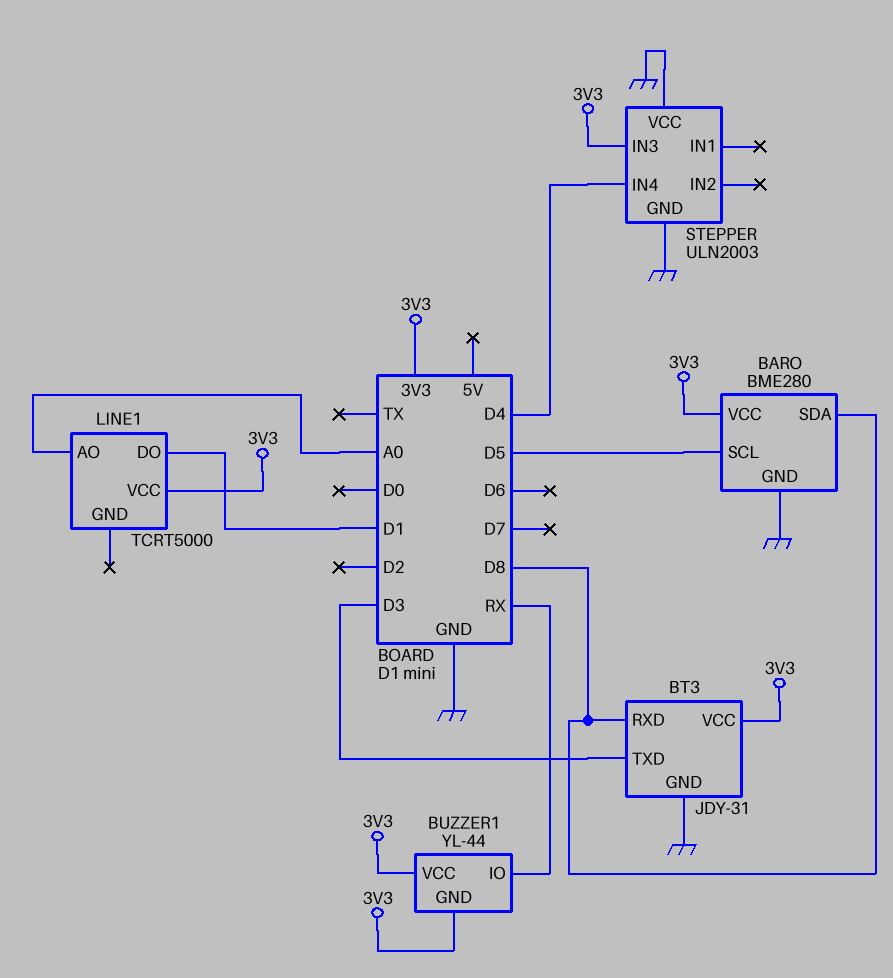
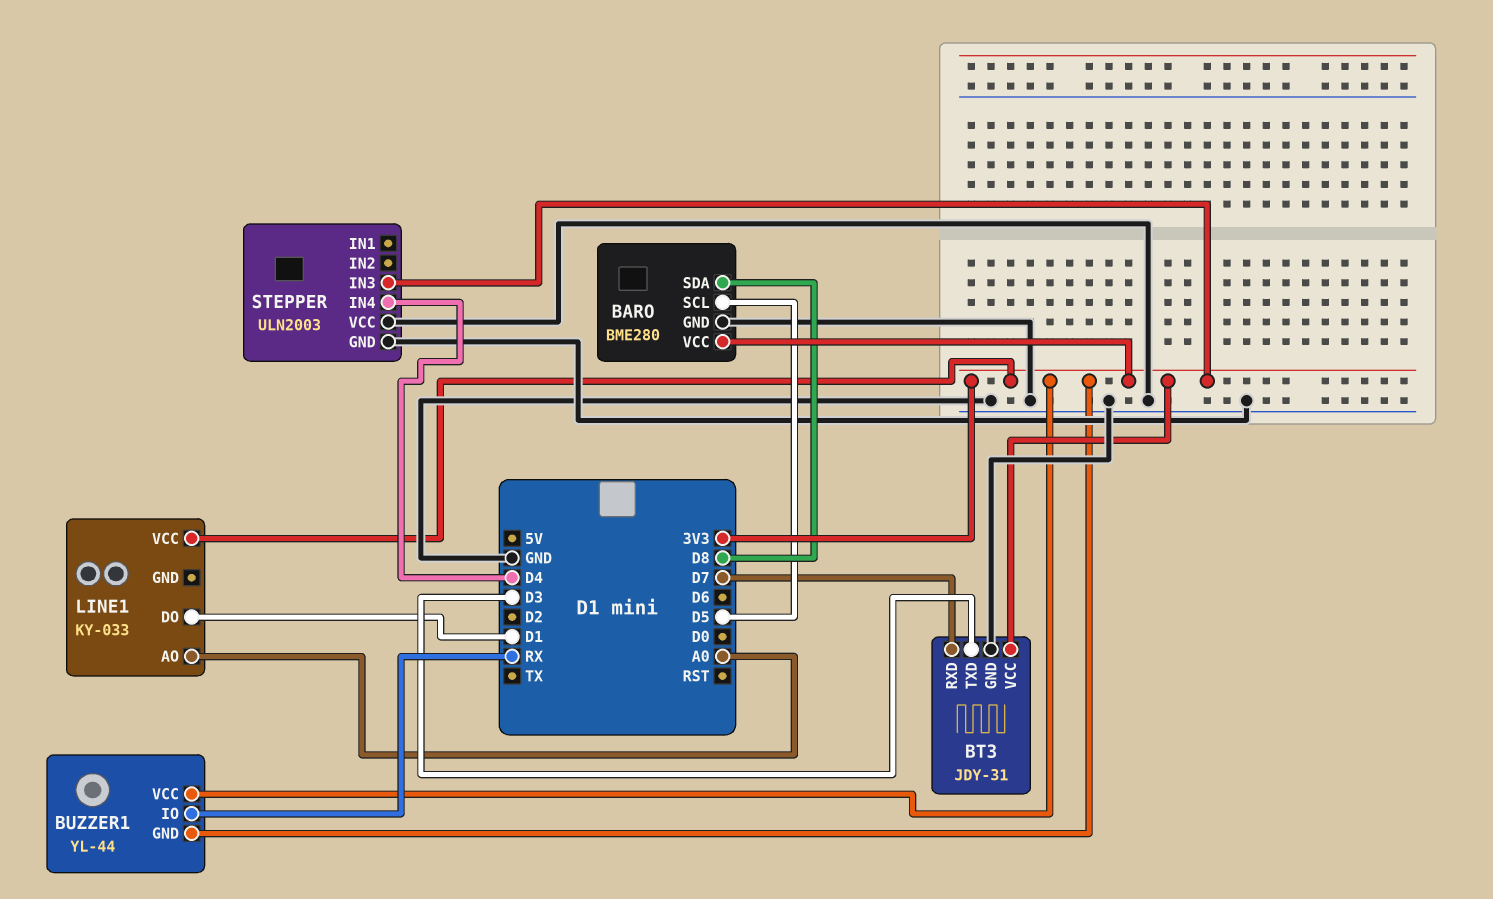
BT3 pin RXD: D8 -> D7
LINE1: TCRT5000 -> KY-033

